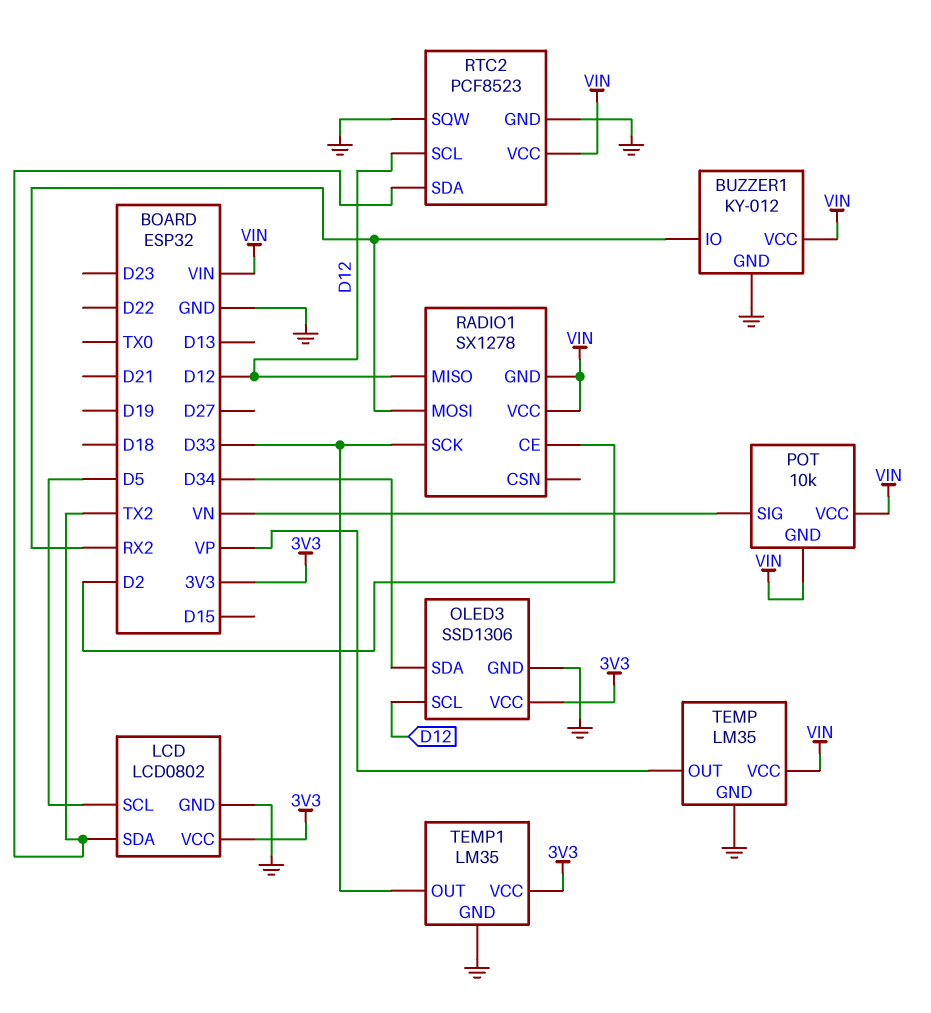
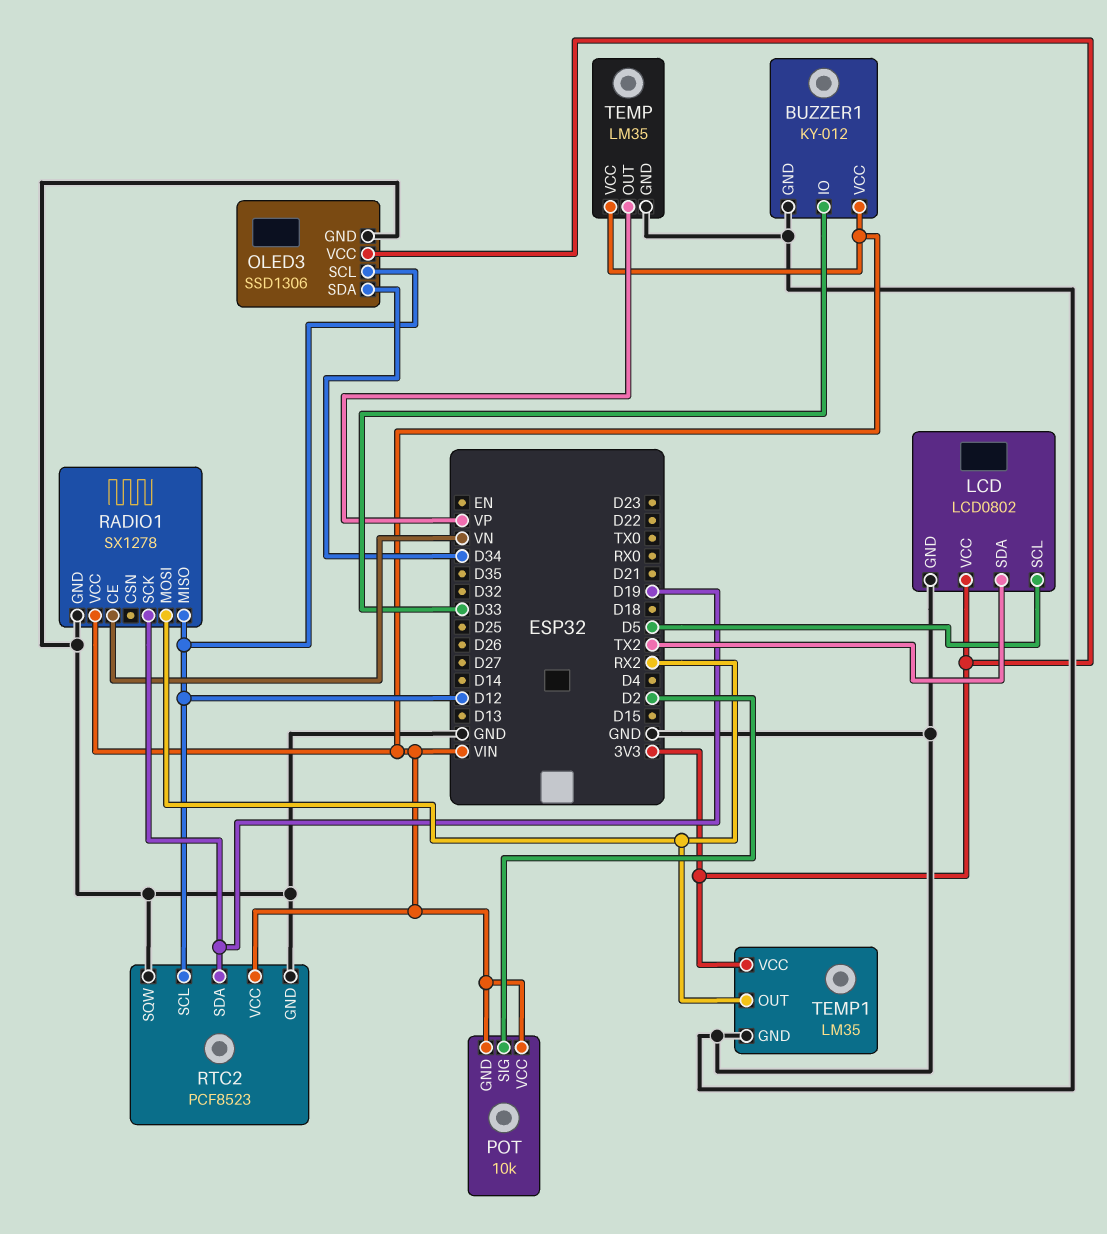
BUZZER1 pin IO: RX2 -> D33
POT pin SIG: VN -> D2
RADIO1 pin CE: D2 -> VN
RADIO1 pin GND: VIN -> GND
RADIO1 pin SCK: D33 -> D19
RTC2 pin SDA: TX2 -> D19
TEMP1 pin OUT: D33 -> RX2

